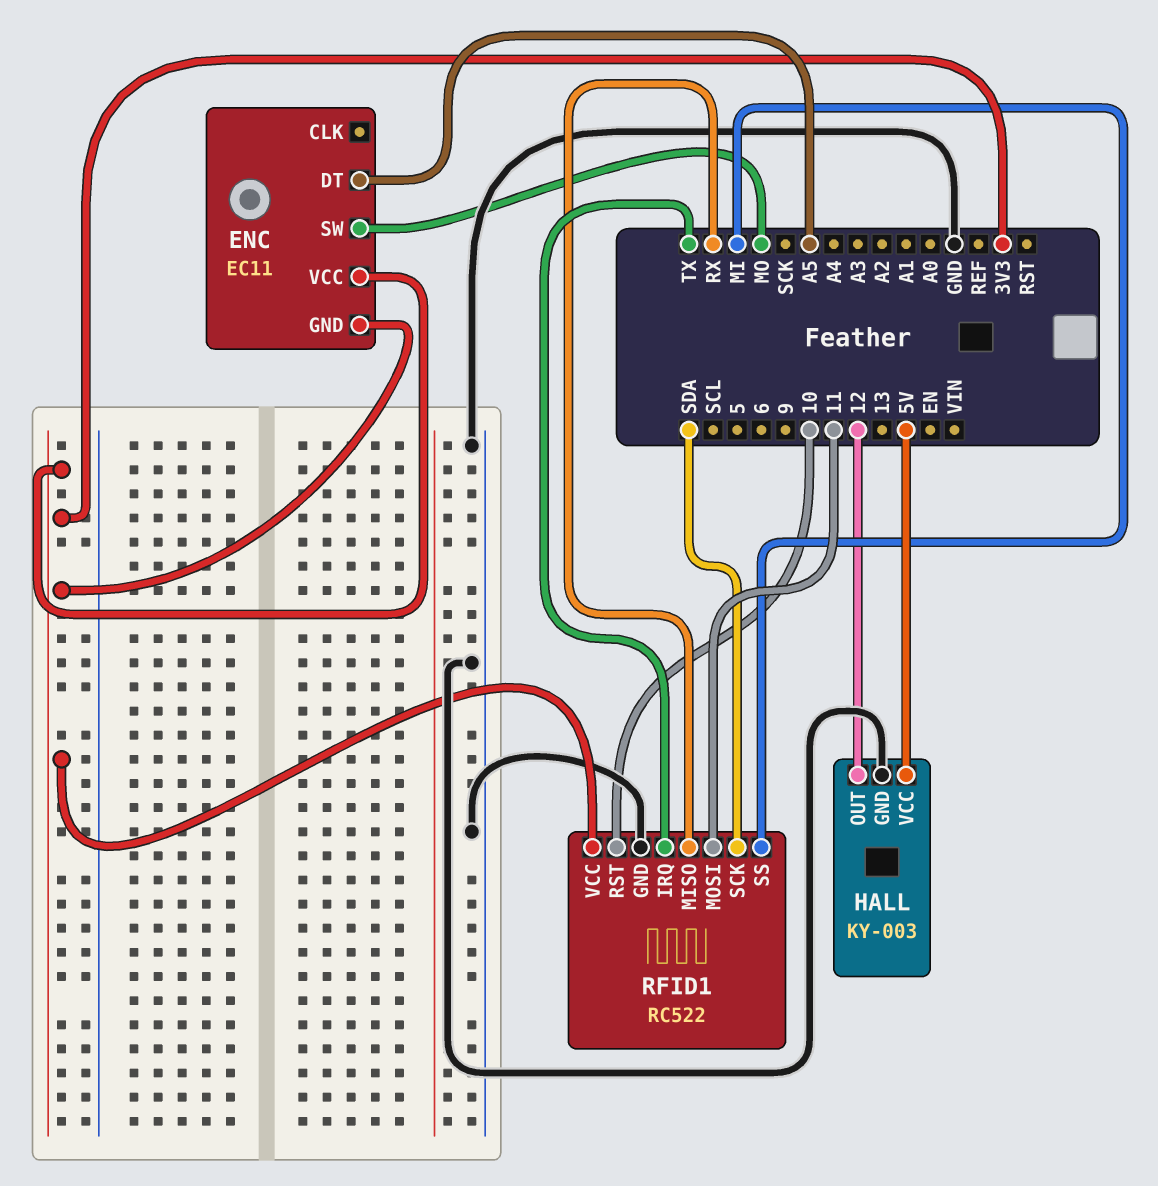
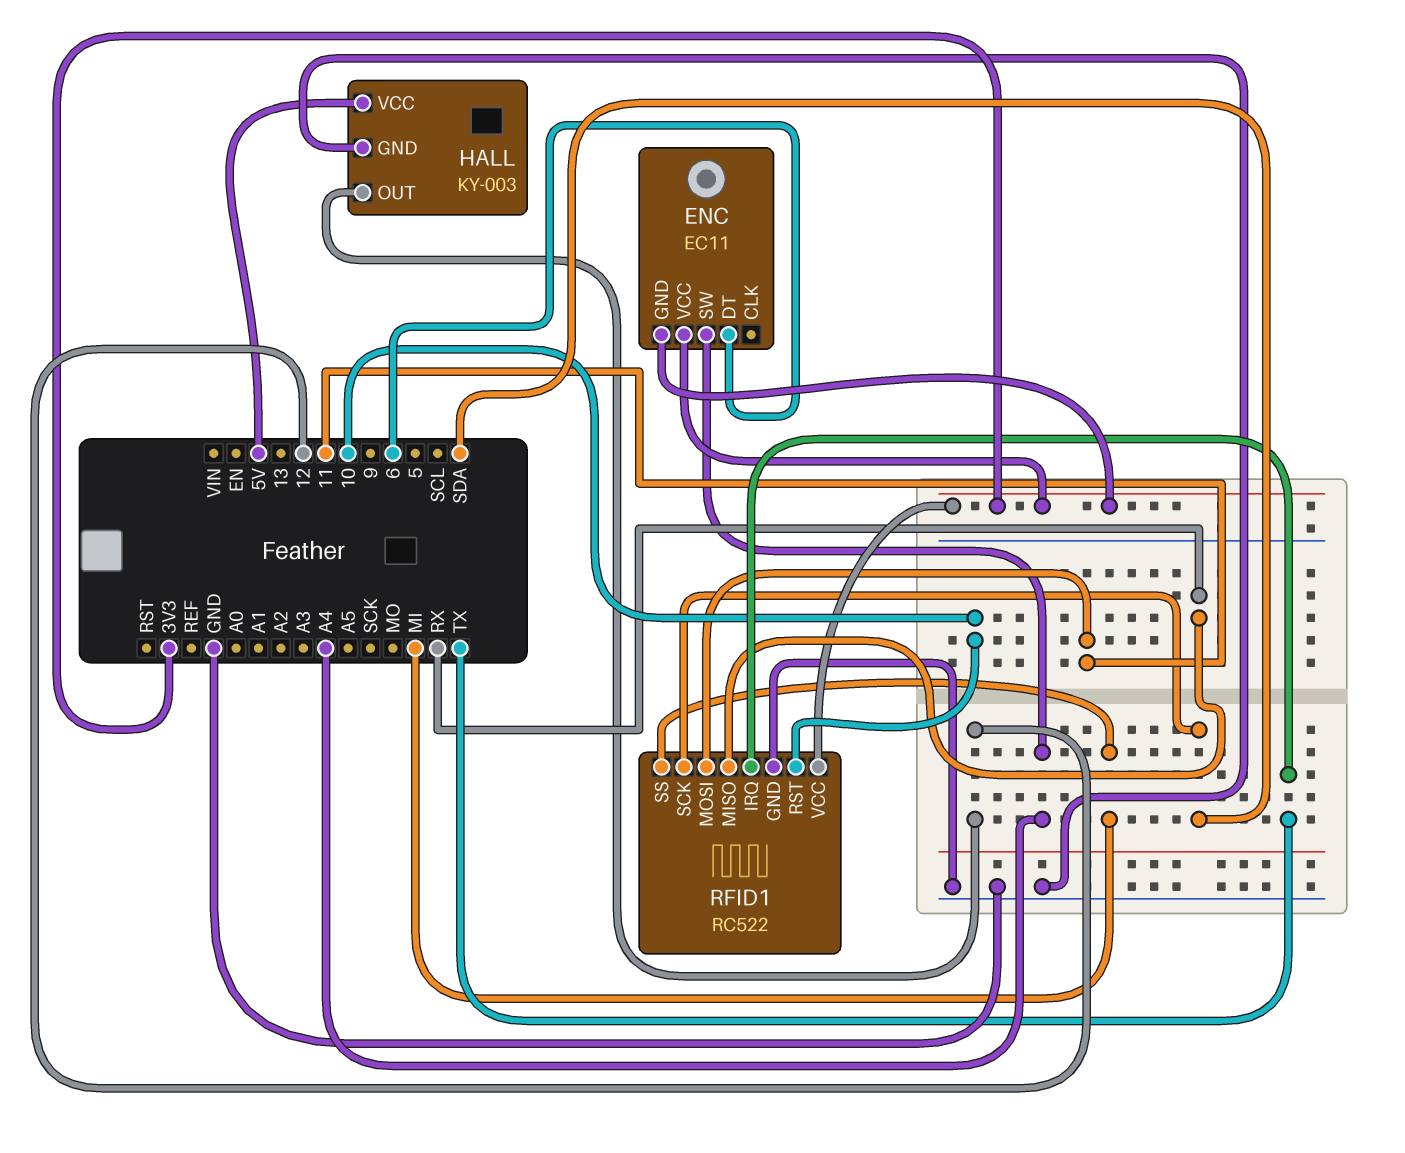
ENC pin DT: A5 -> 6
ENC pin SW: MO -> A4

